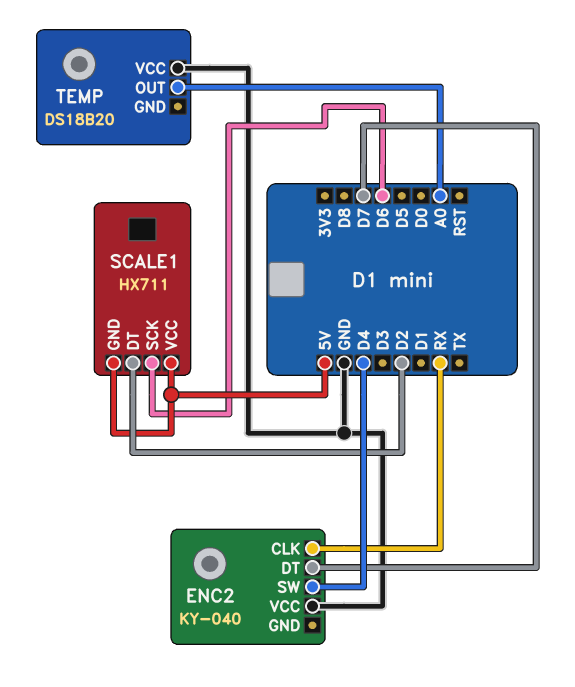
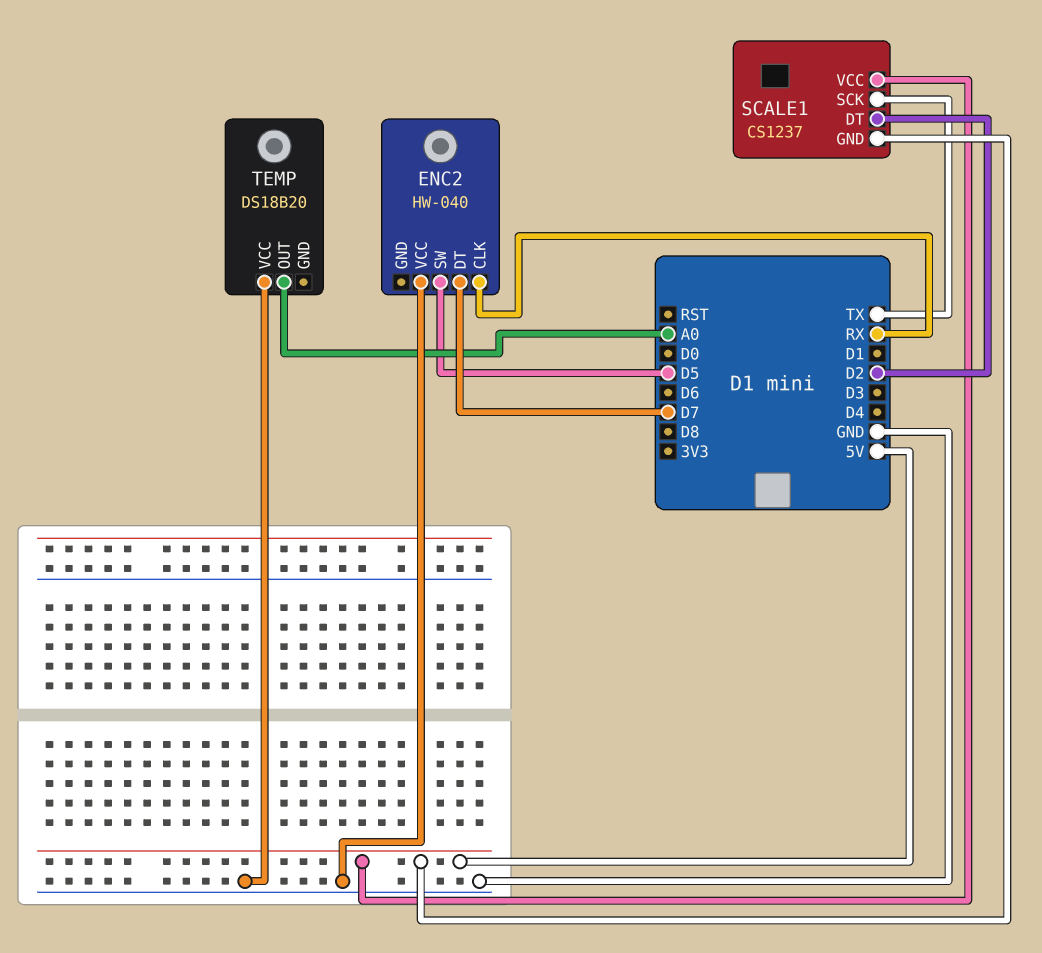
ENC2: KY-040 -> HW-040
ENC2 pin SW: D4 -> D5
SCALE1: HX711 -> CS1237
SCALE1 pin SCK: D6 -> TX

